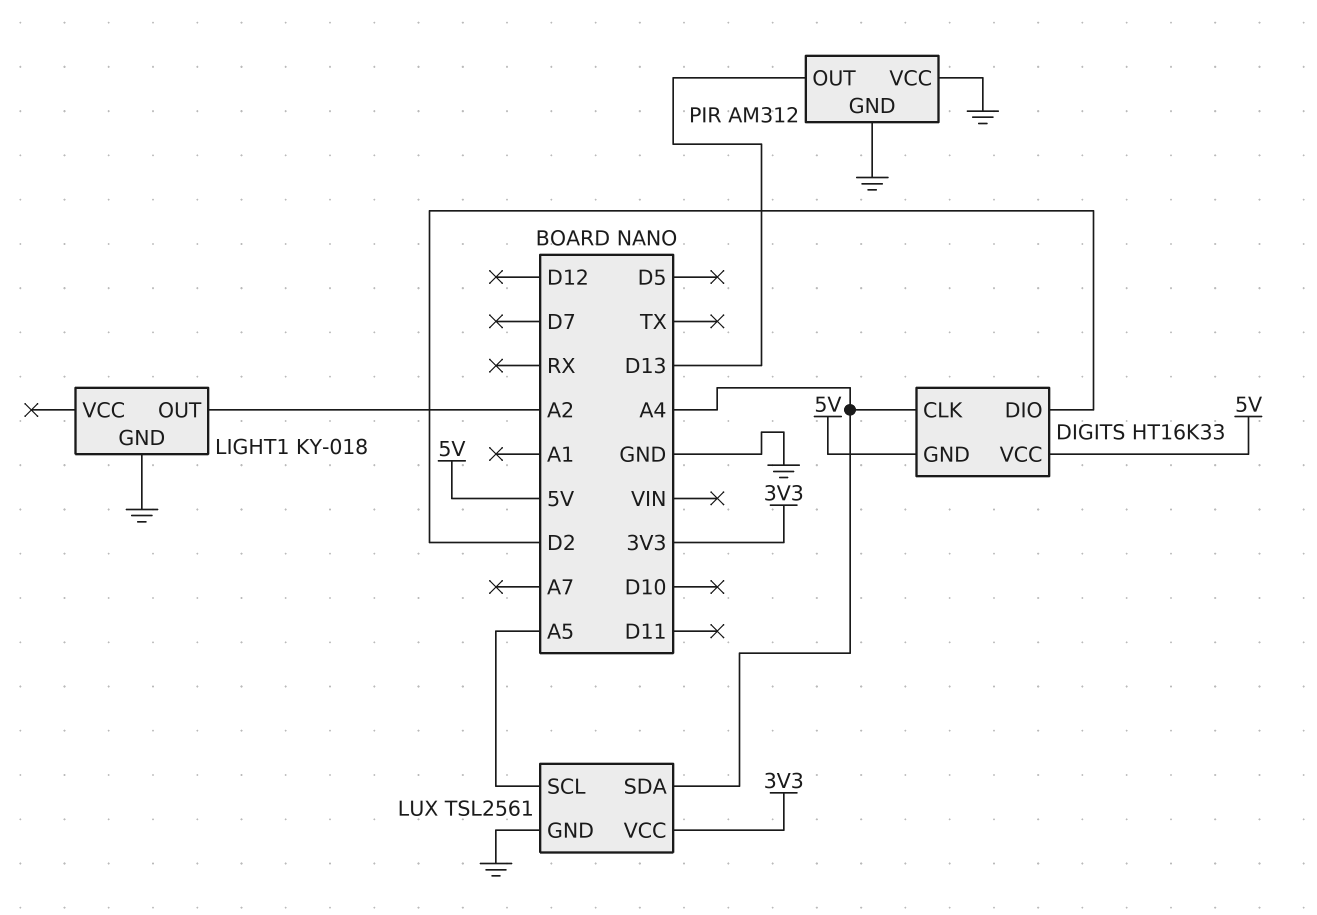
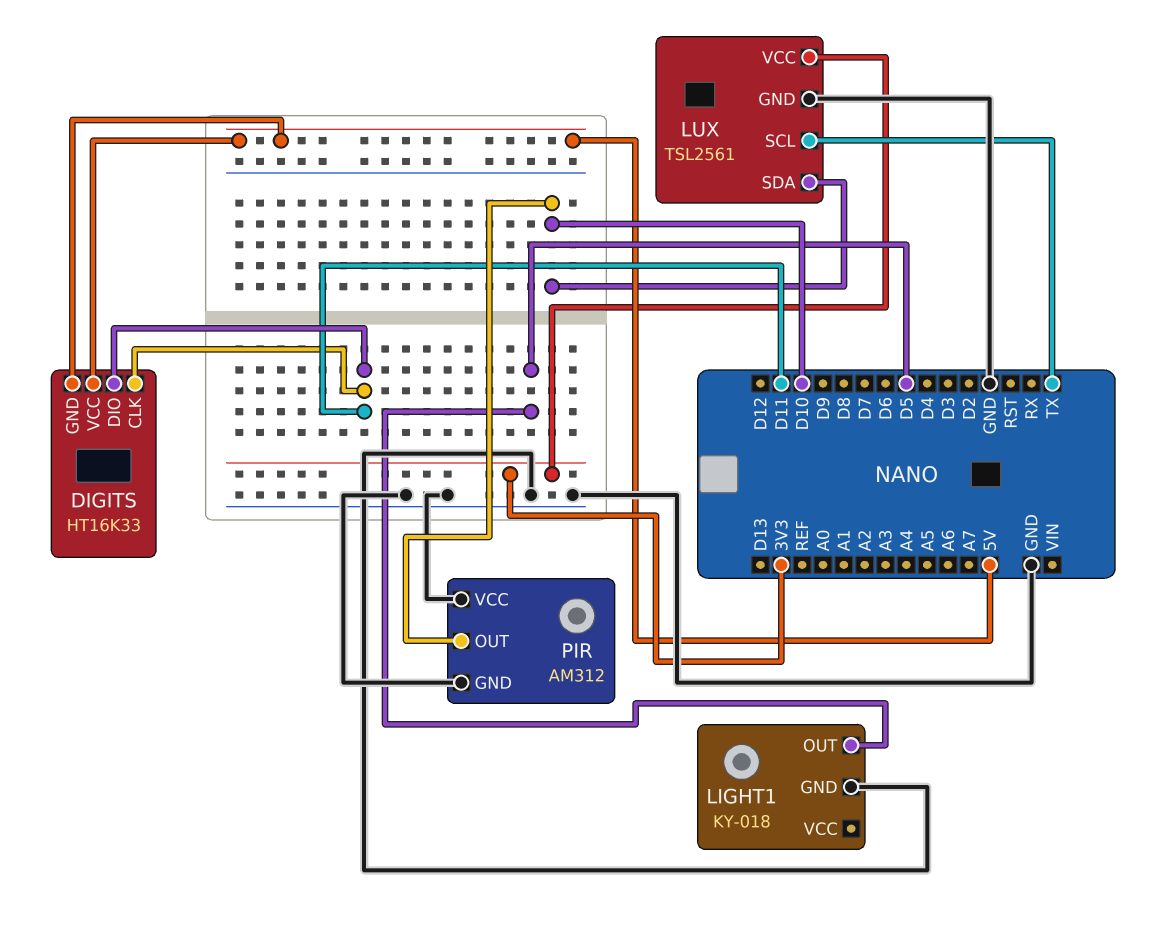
DIGITS pin CLK: A4 -> D11
DIGITS pin DIO: D2 -> D11
LIGHT1 pin OUT: A2 -> D5
LUX pin SCL: A5 -> TX
LUX pin SDA: A4 -> D10
PIR pin OUT: D13 -> D10

